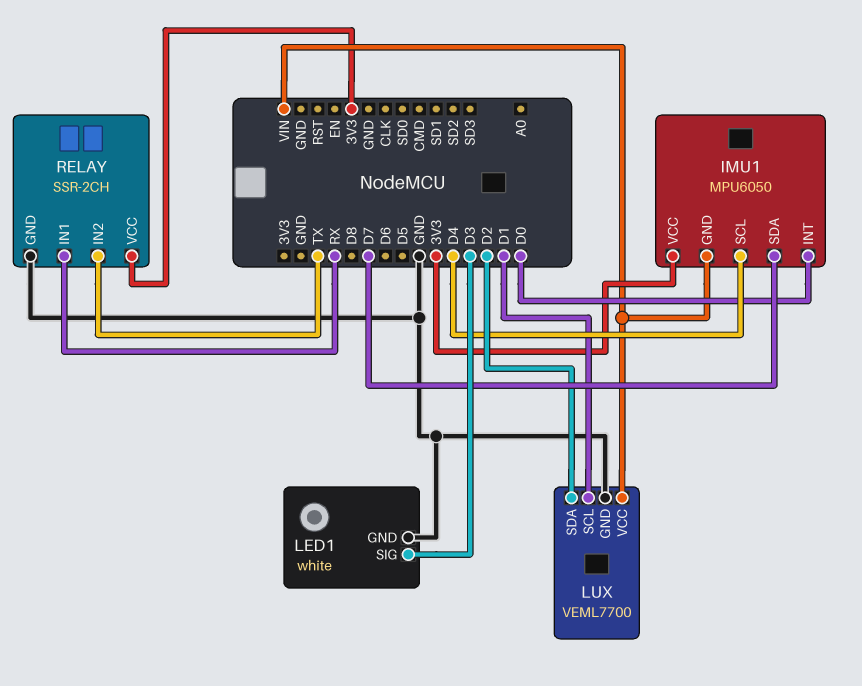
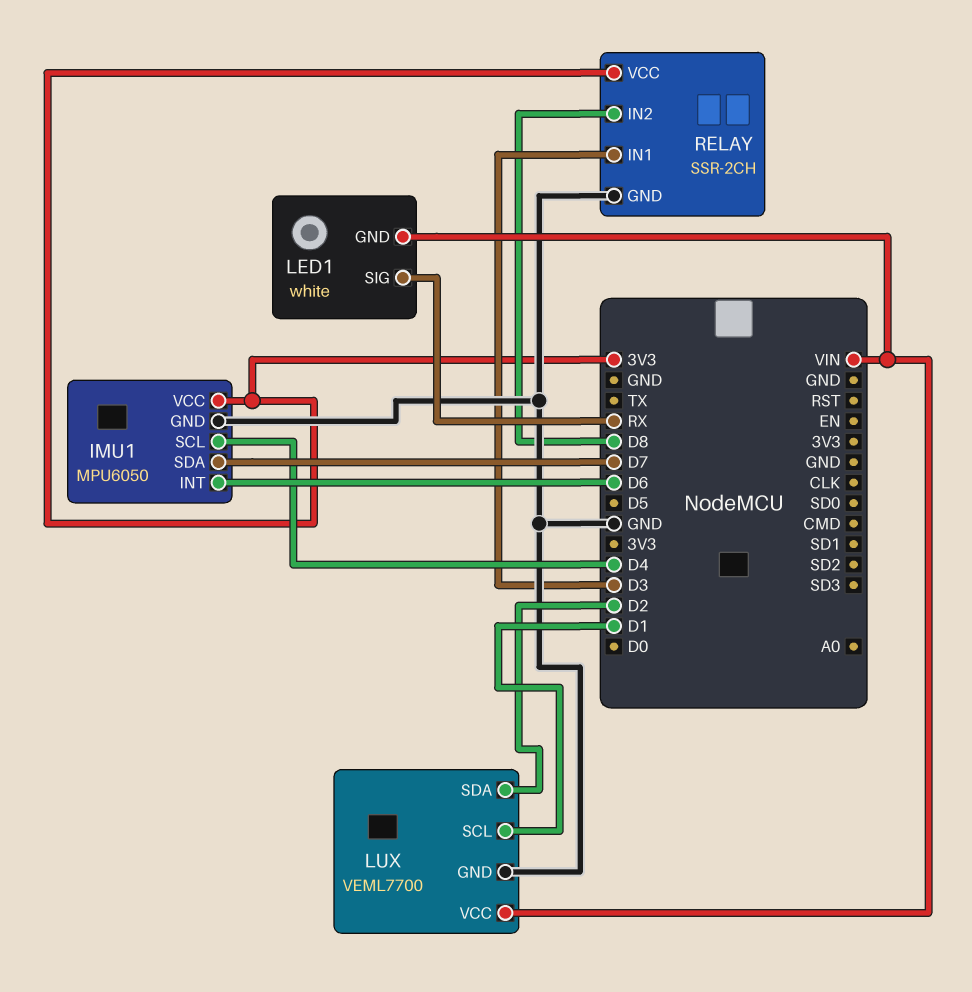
IMU1 pin GND: VIN -> GND
IMU1 pin INT: D0 -> D6
LED1 pin GND: GND -> VIN
LED1 pin SIG: D3 -> RX
RELAY pin IN1: RX -> D3
RELAY pin IN2: TX -> D8

